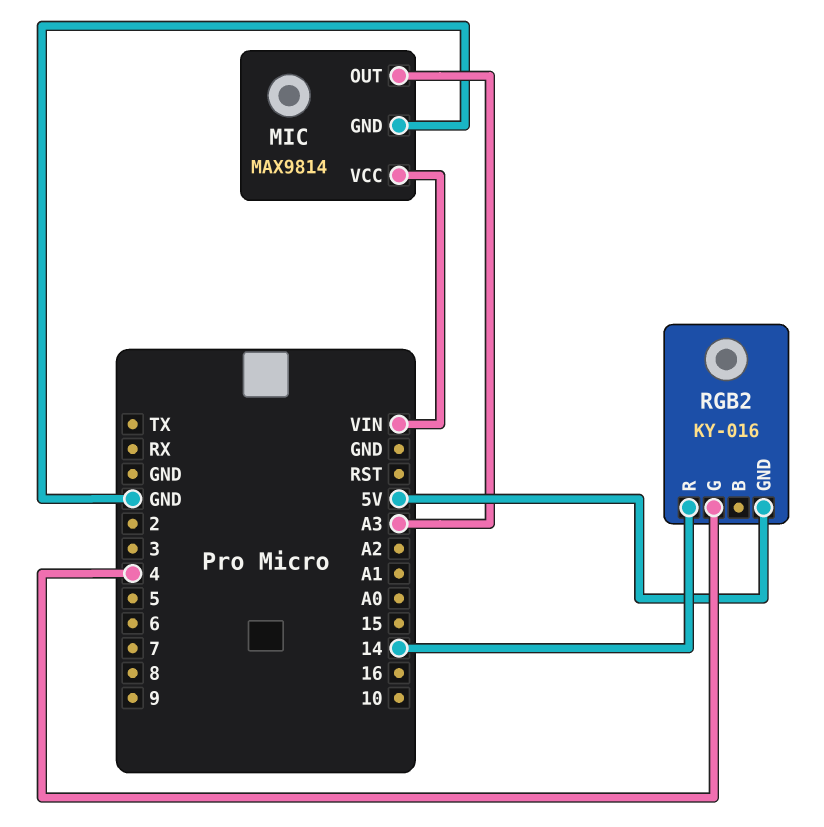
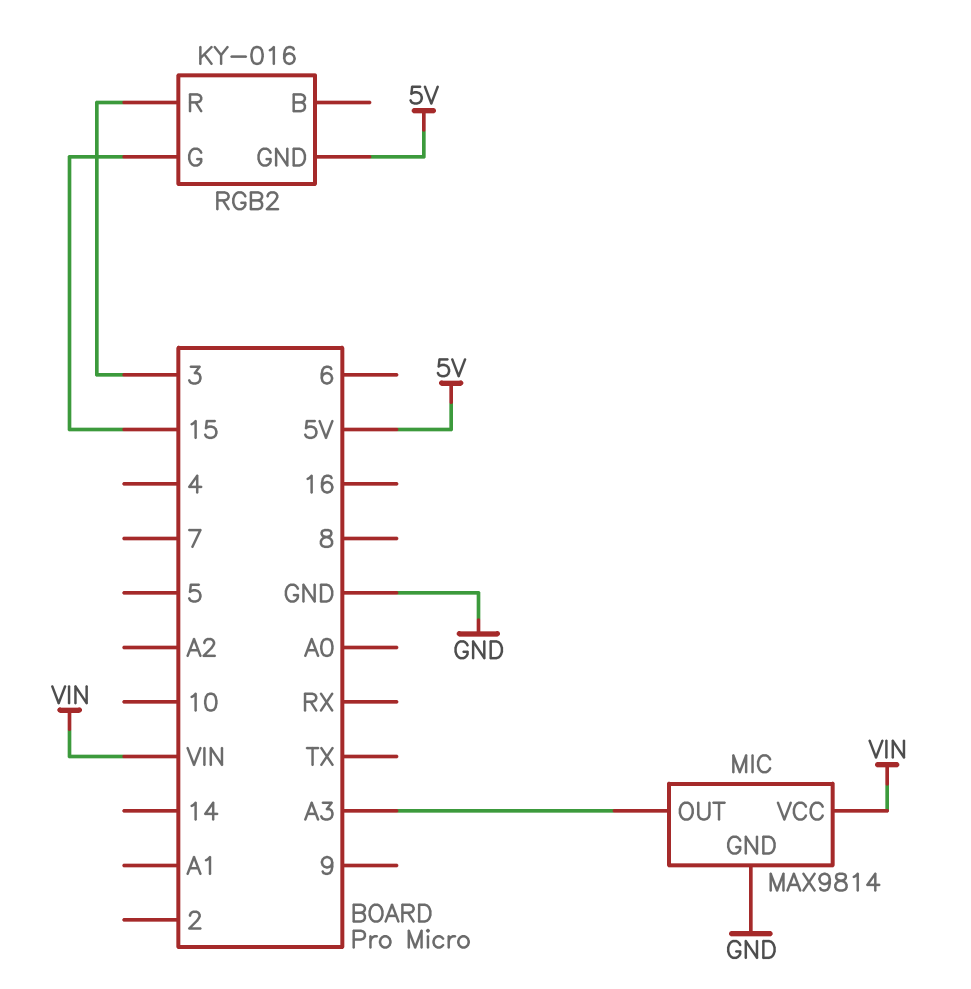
RGB2 pin G: 4 -> 15
RGB2 pin R: 14 -> 3

